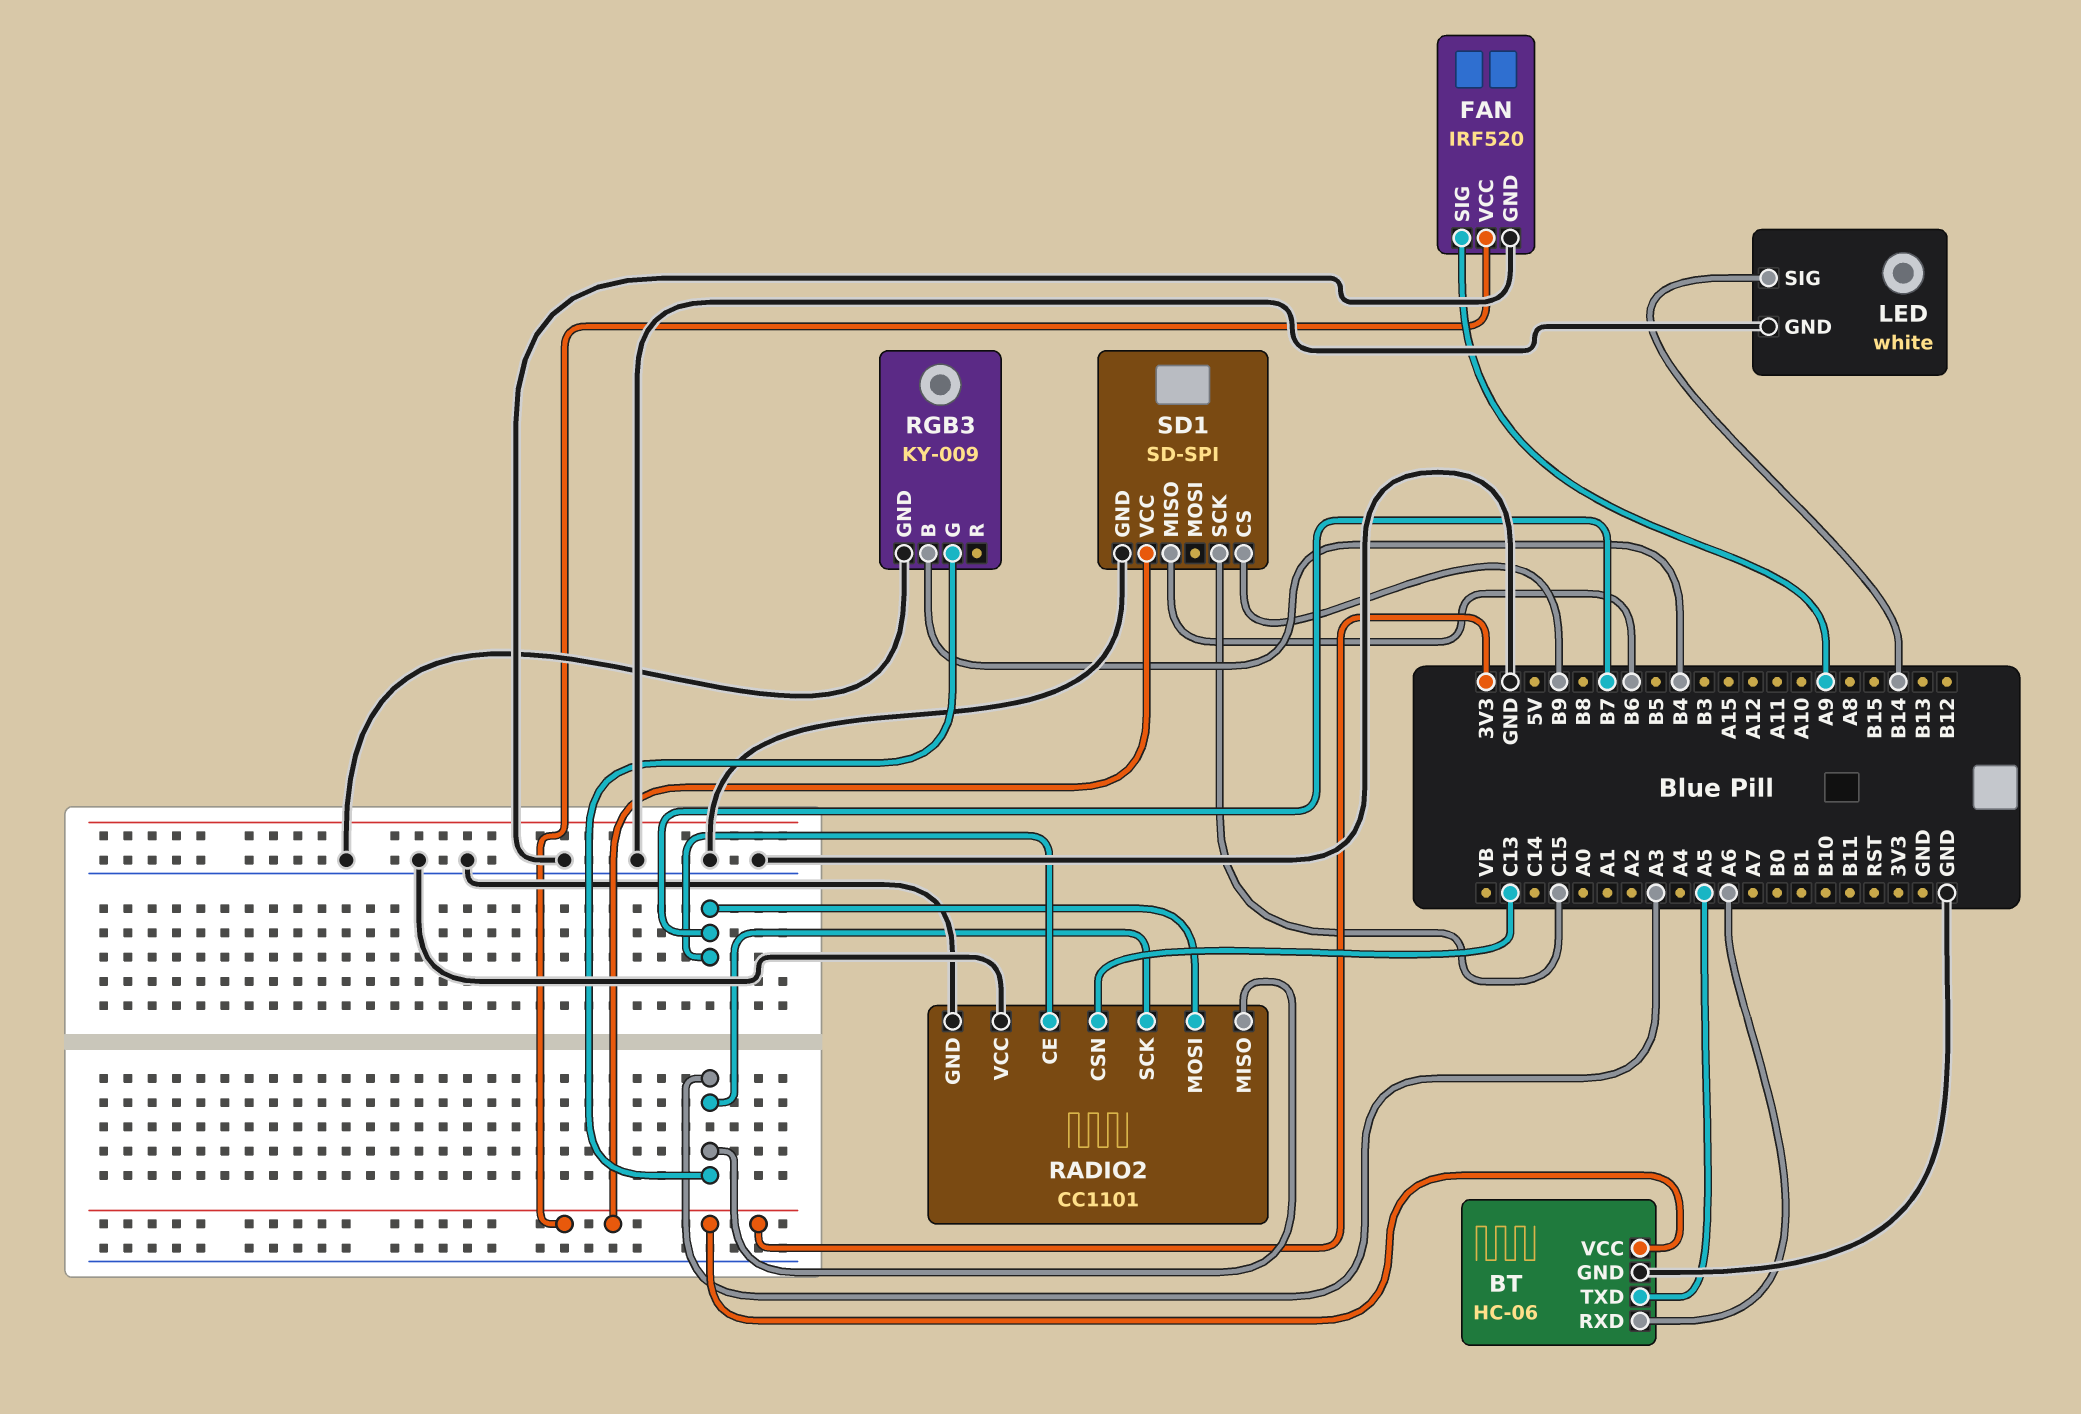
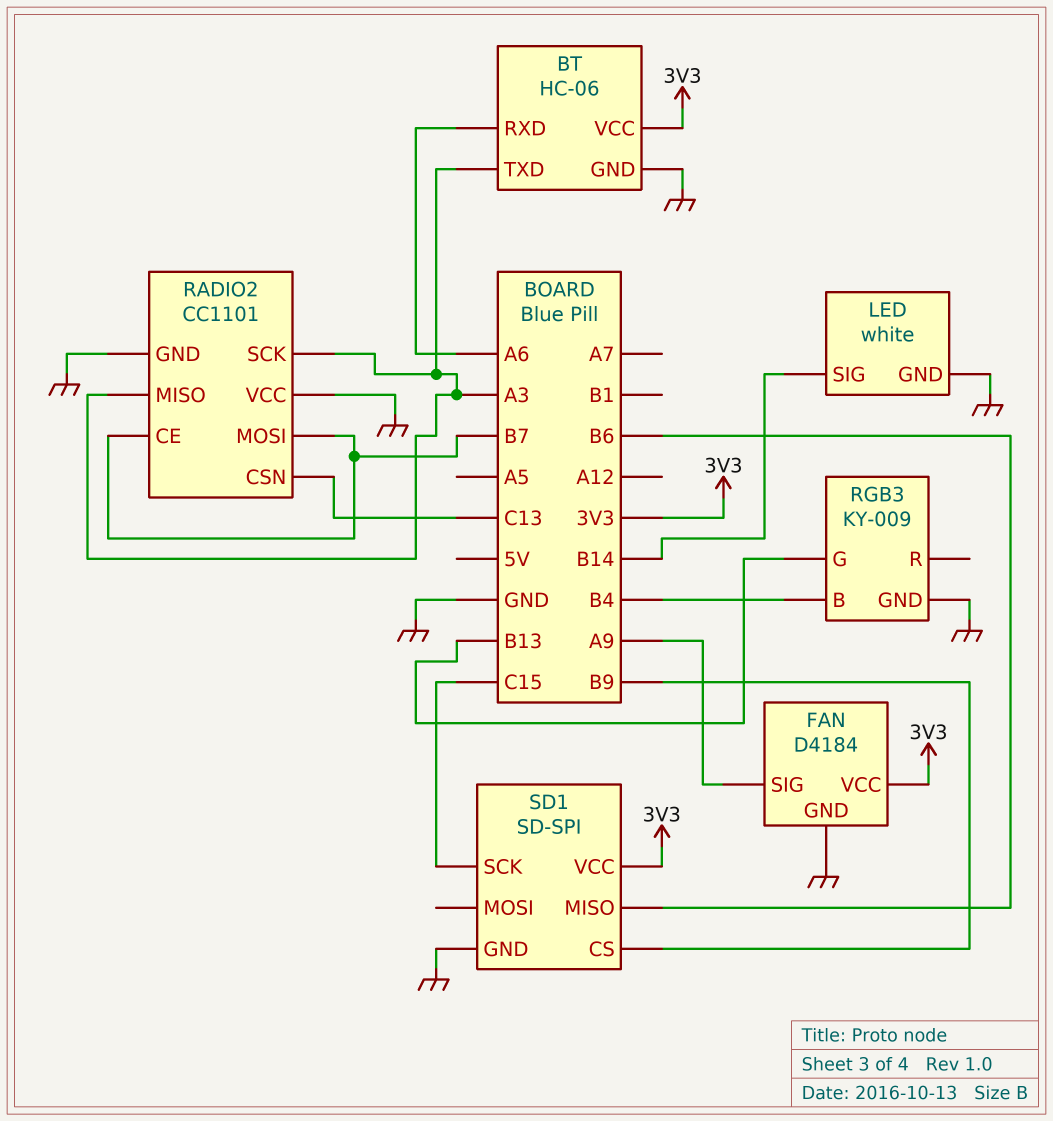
BT pin TXD: A5 -> A3
FAN: IRF520 -> D4184
RGB3 pin G: A3 -> B13

